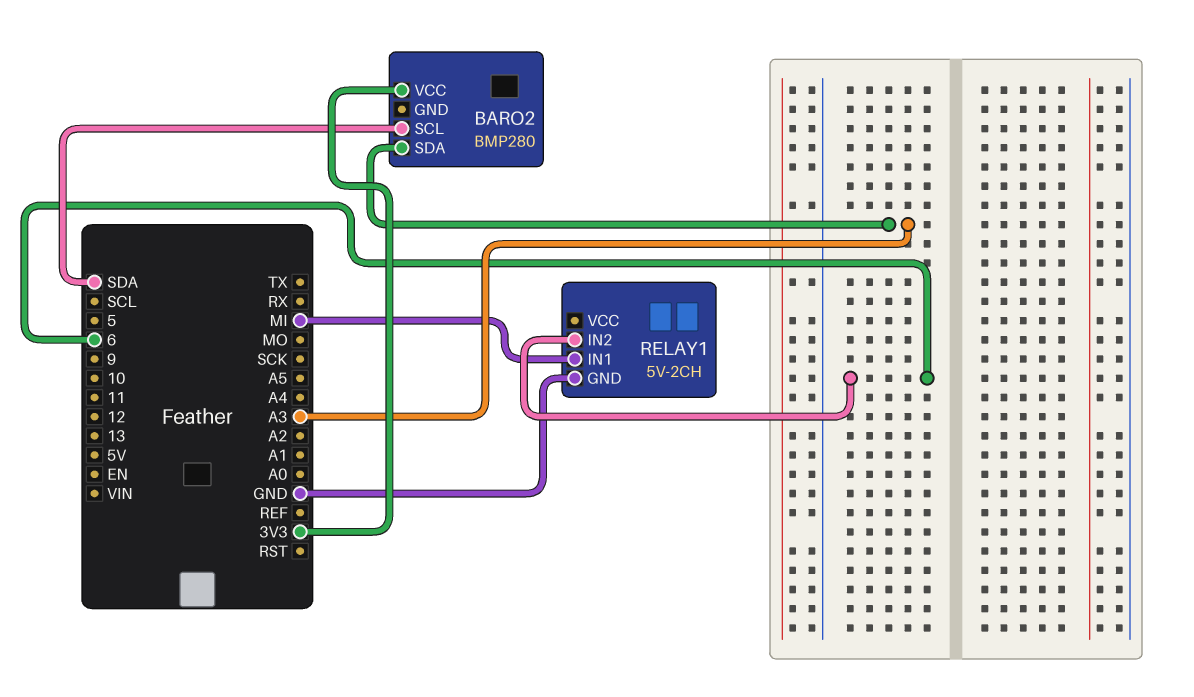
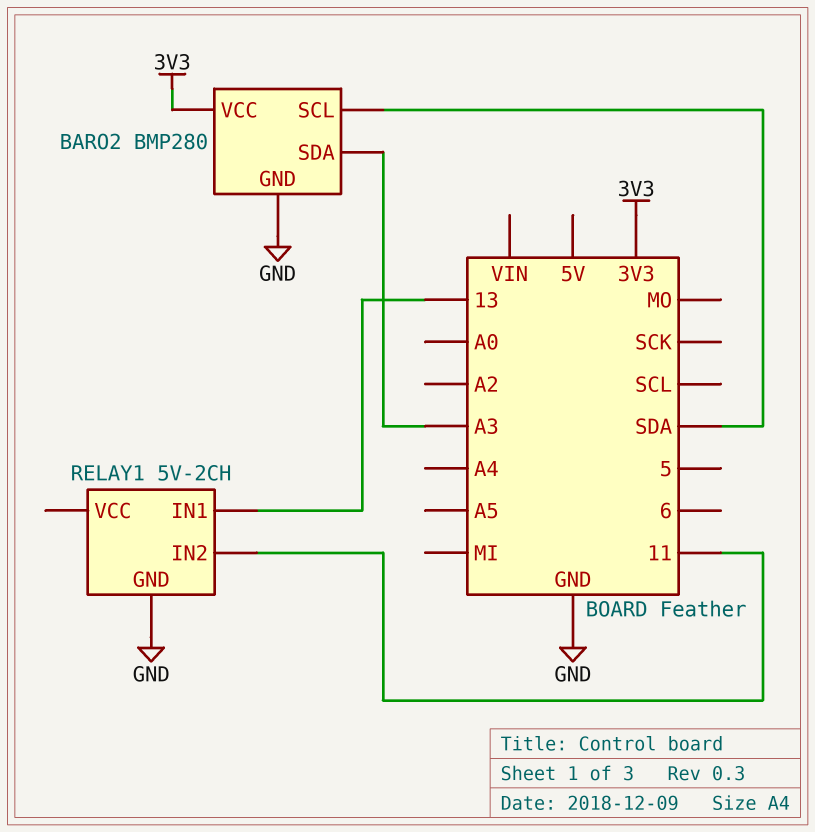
BARO2 pin GND: none -> GND
RELAY1 pin IN1: MI -> 13
RELAY1 pin IN2: 6 -> 11

